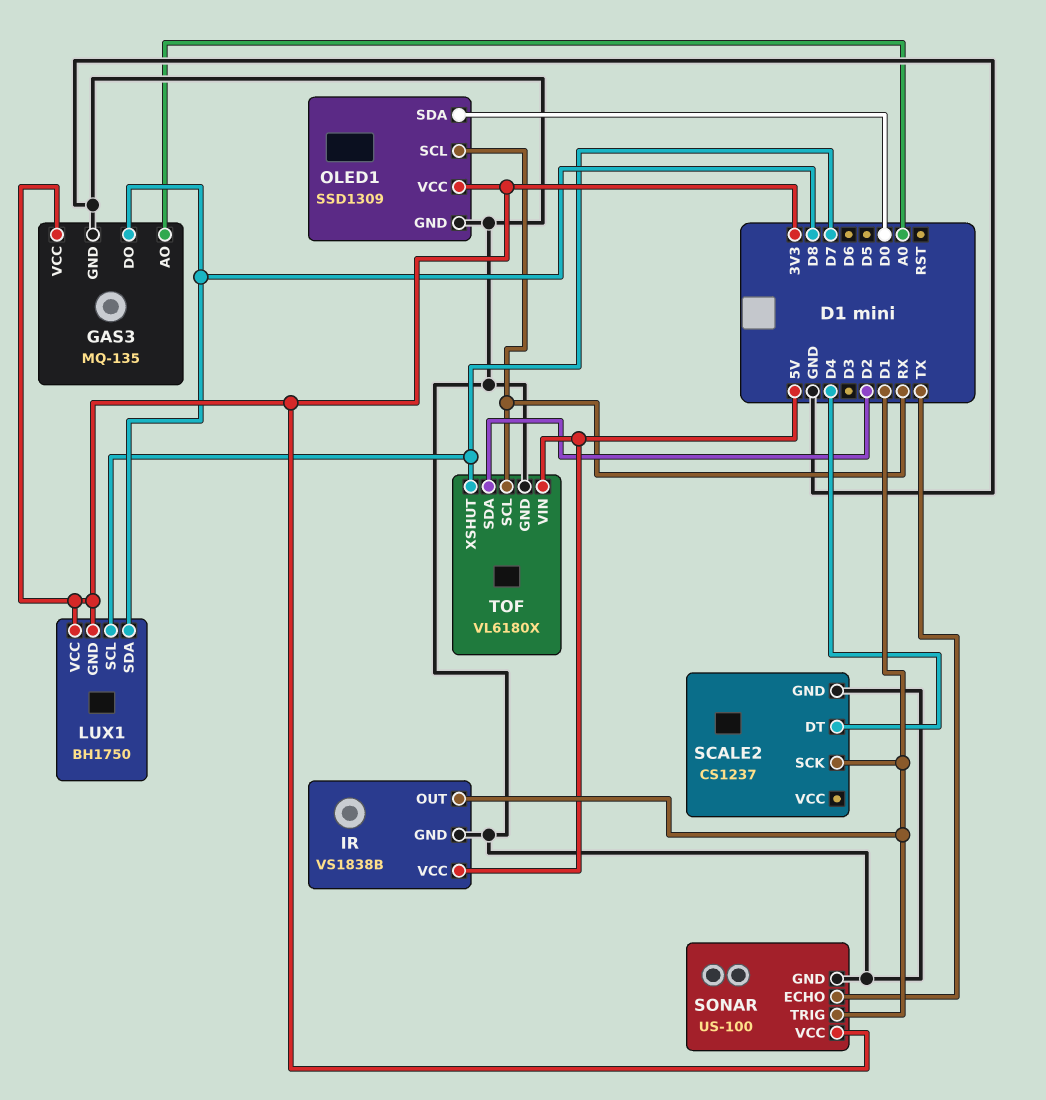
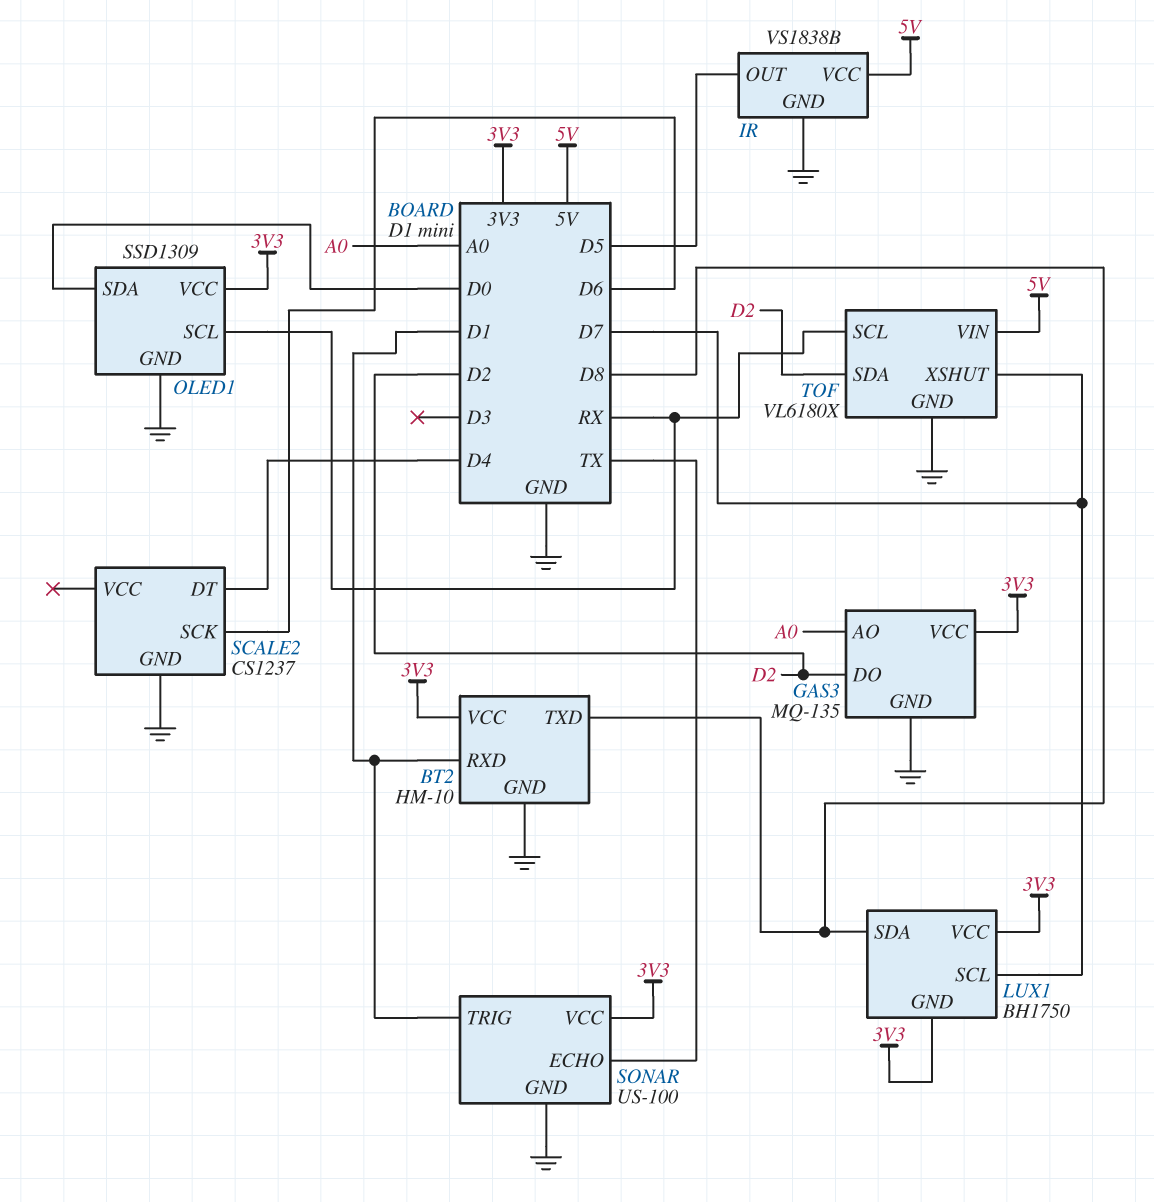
BT2: none -> HM-10
BT2 pin GND: none -> GND
BT2 pin RXD: none -> D1
BT2 pin TXD: none -> D8
BT2 pin VCC: none -> 3V3
GAS3 pin DO: D8 -> D2
IR pin OUT: D1 -> D5
SCALE2 pin SCK: D1 -> D6

